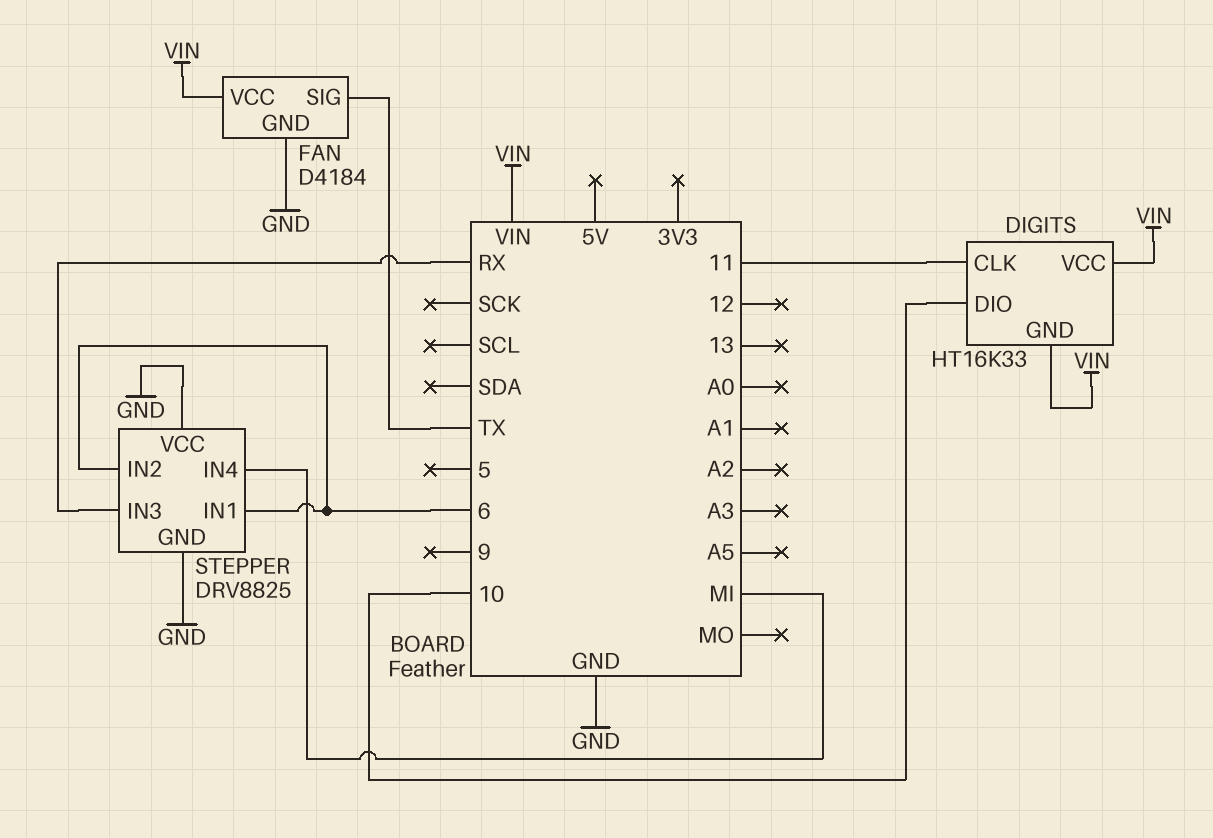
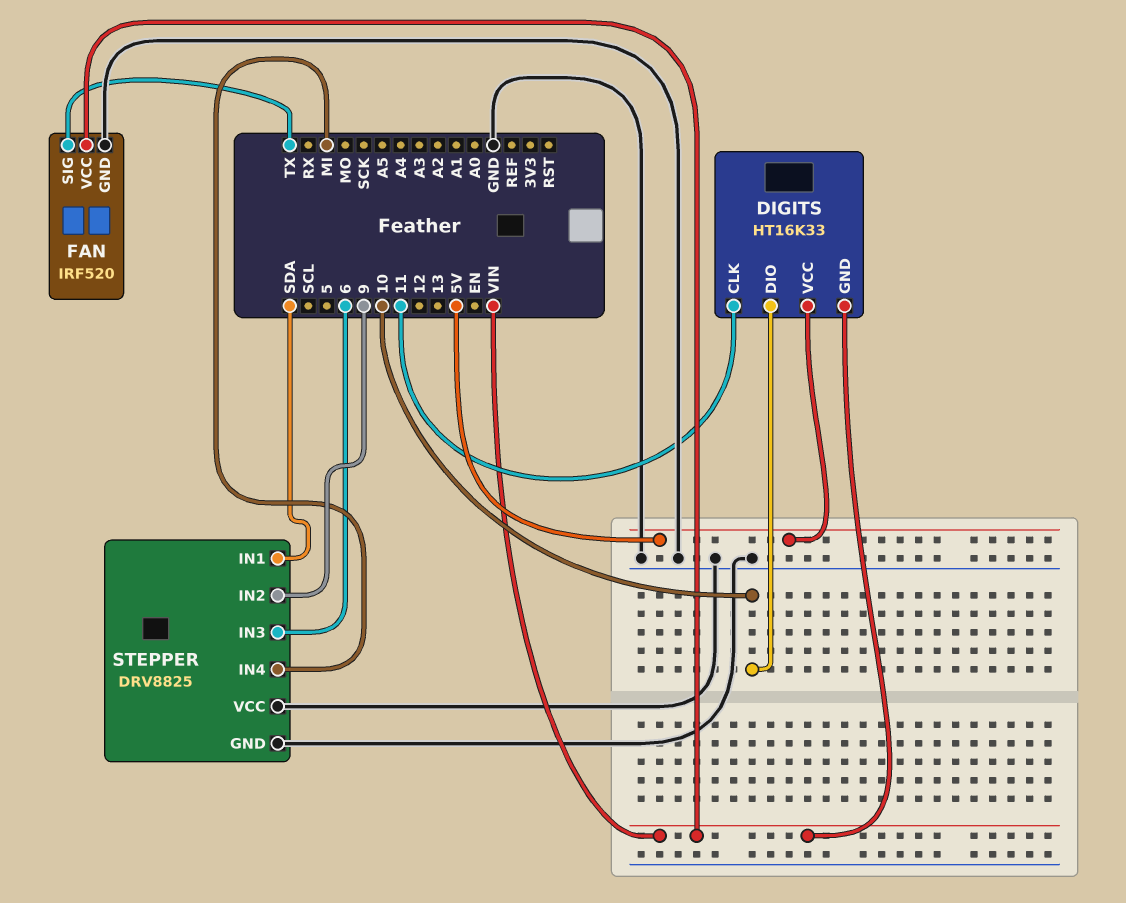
DIGITS pin VCC: VIN -> 5V
FAN: D4184 -> IRF520
STEPPER pin IN1: 6 -> SDA
STEPPER pin IN2: 6 -> 9
STEPPER pin IN3: RX -> 6

